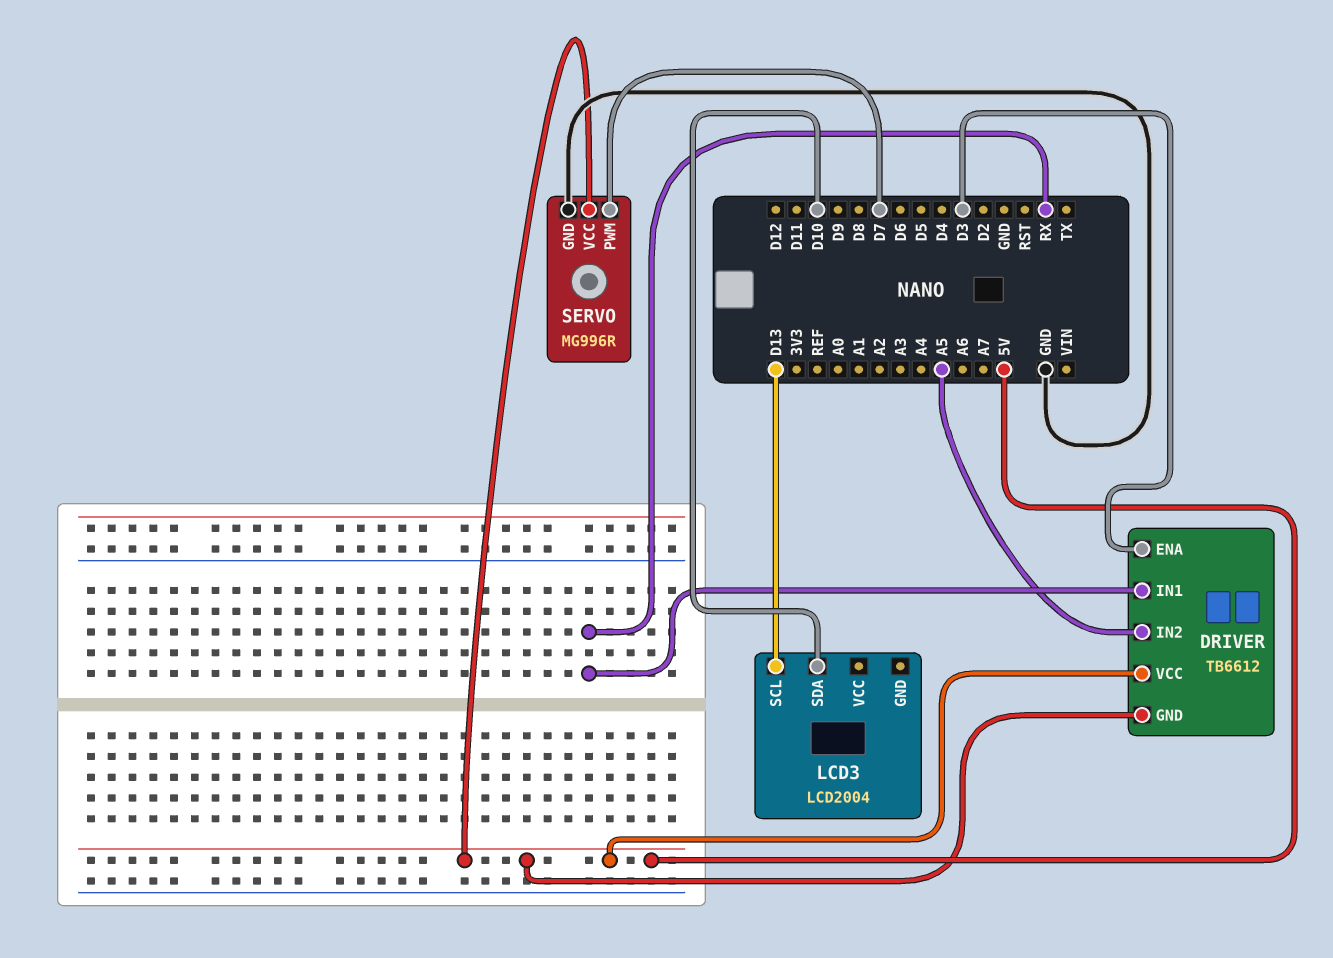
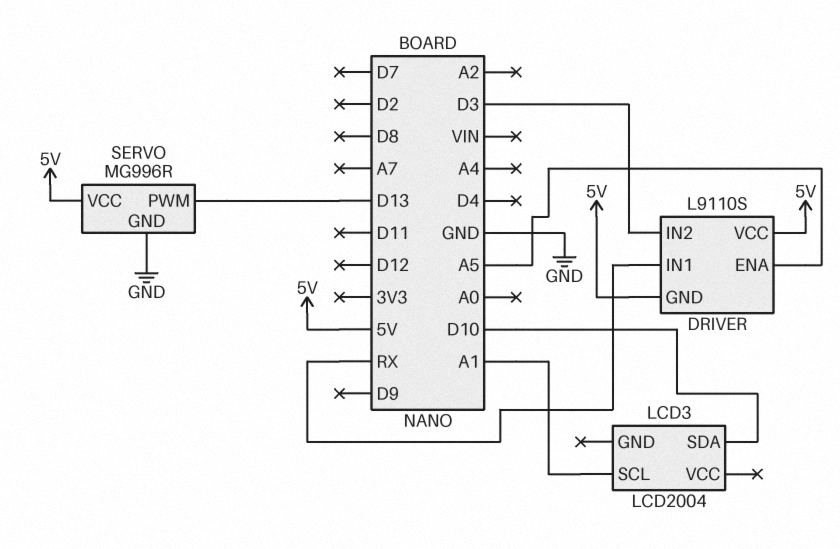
DRIVER: TB6612 -> L9110S
DRIVER pin ENA: D3 -> A5
DRIVER pin IN2: A5 -> D3
LCD3 pin SCL: D13 -> A1
SERVO pin PWM: D7 -> D13

